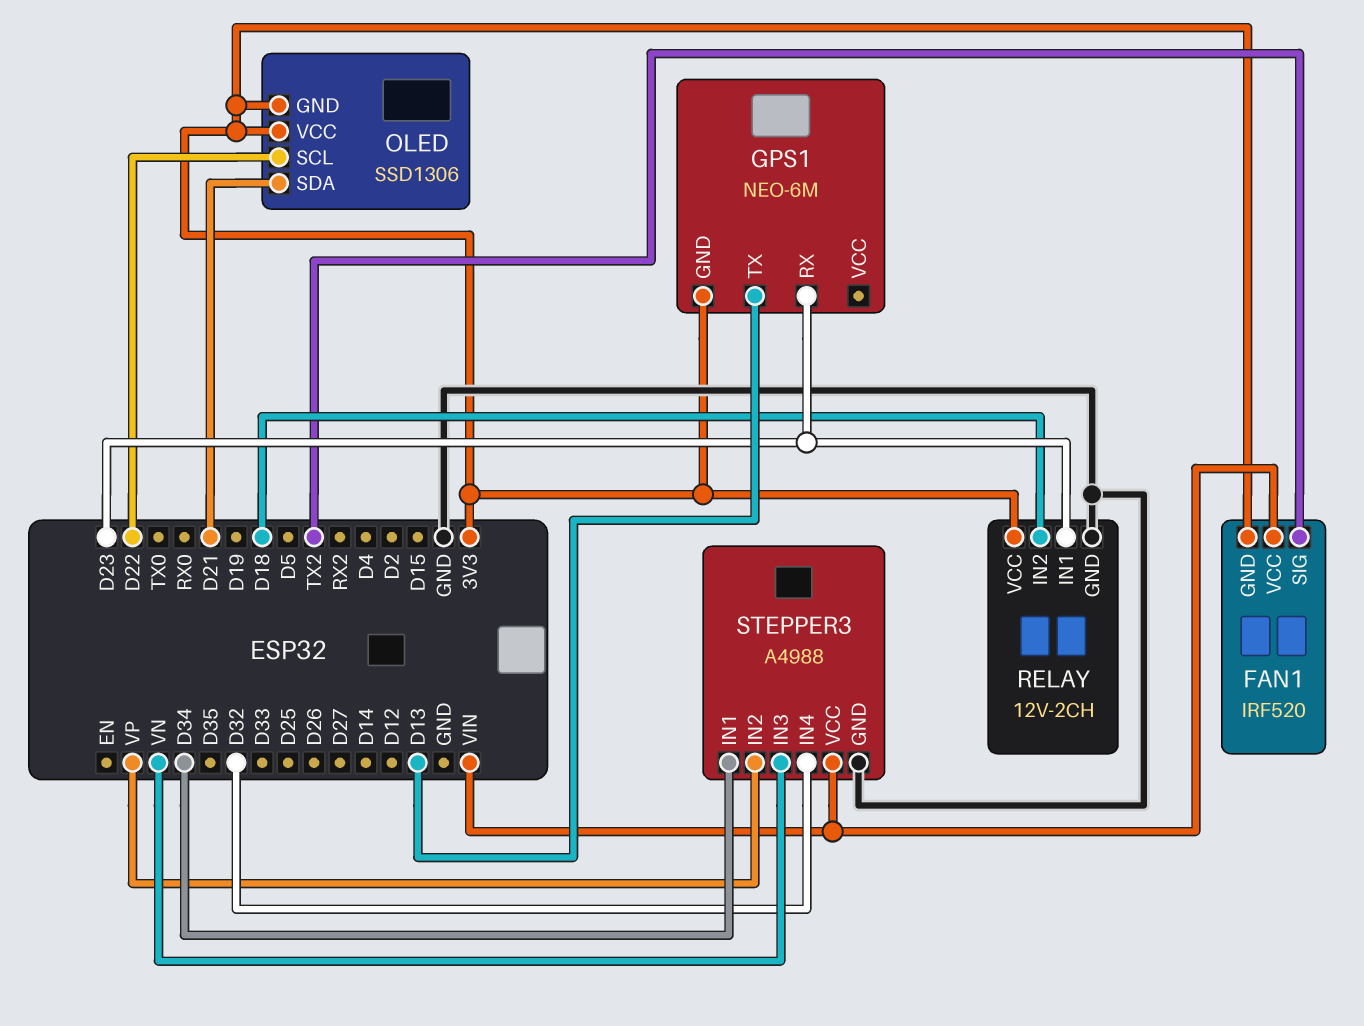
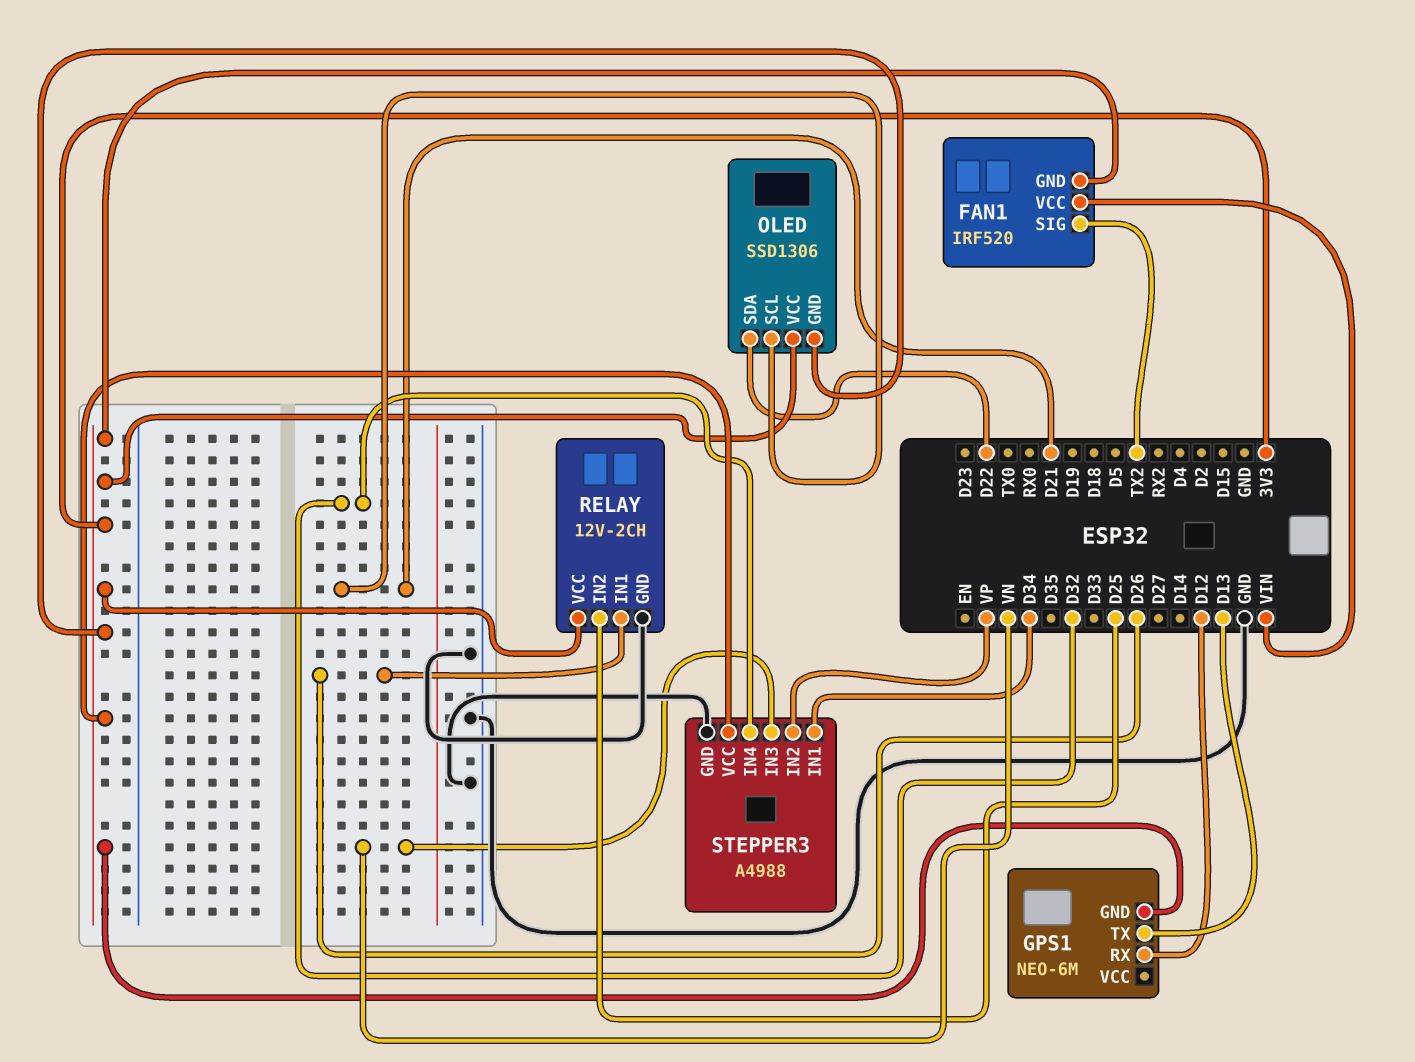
GPS1 pin RX: D23 -> D12
OLED pin SCL: D22 -> D21
OLED pin SDA: D21 -> D22
RELAY pin IN1: D23 -> D26
RELAY pin IN2: D18 -> D25
STEPPER3 pin VCC: VIN -> 3V3

